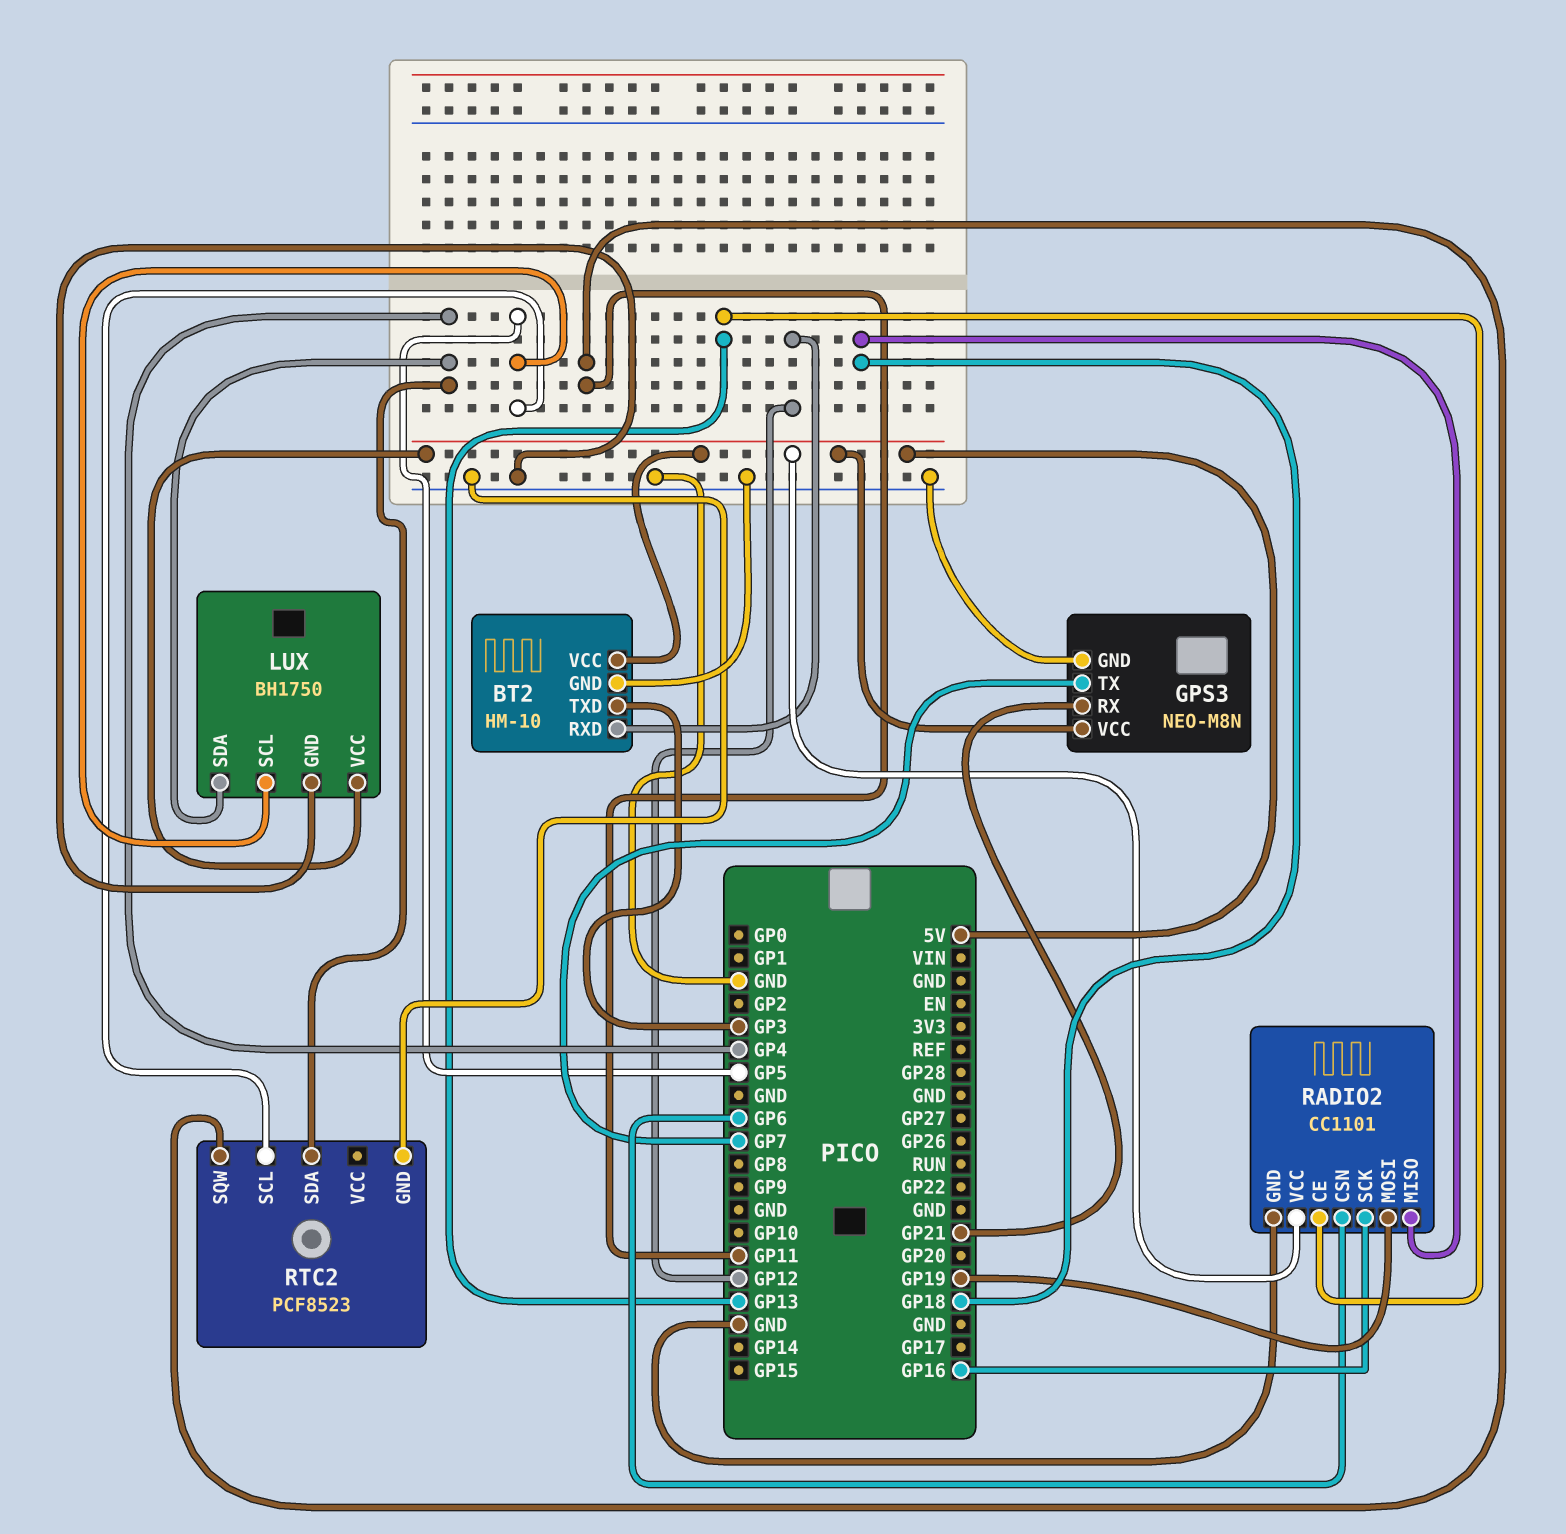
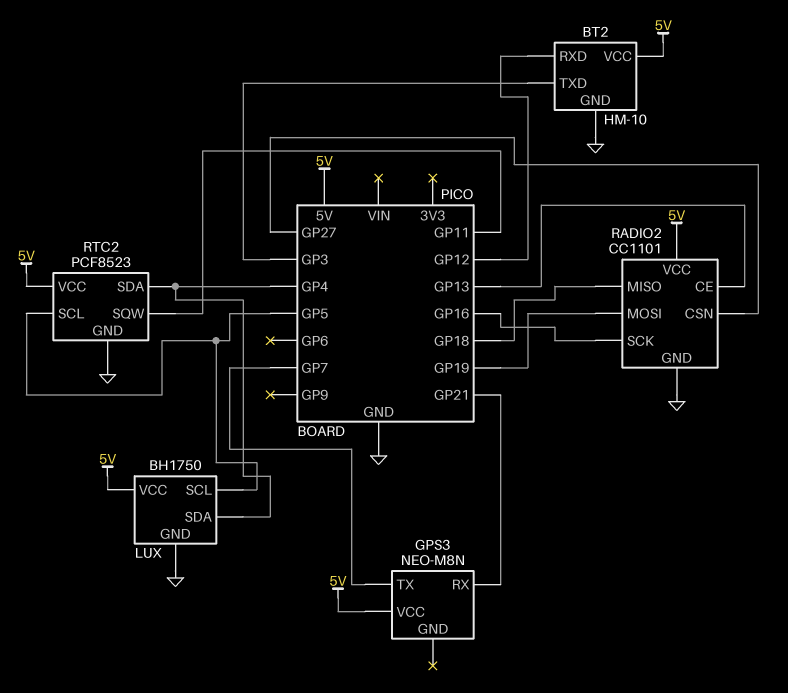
GPS3 pin GND: GND -> none
RADIO2 pin CSN: GP6 -> GP27
RTC2 pin VCC: none -> 5V

